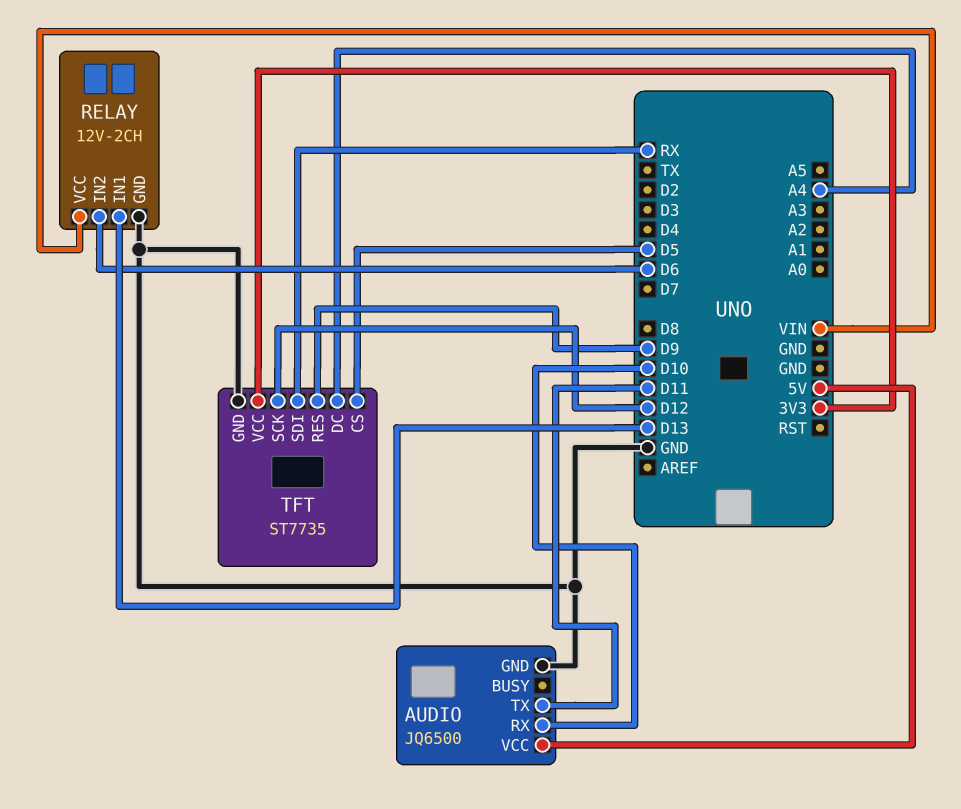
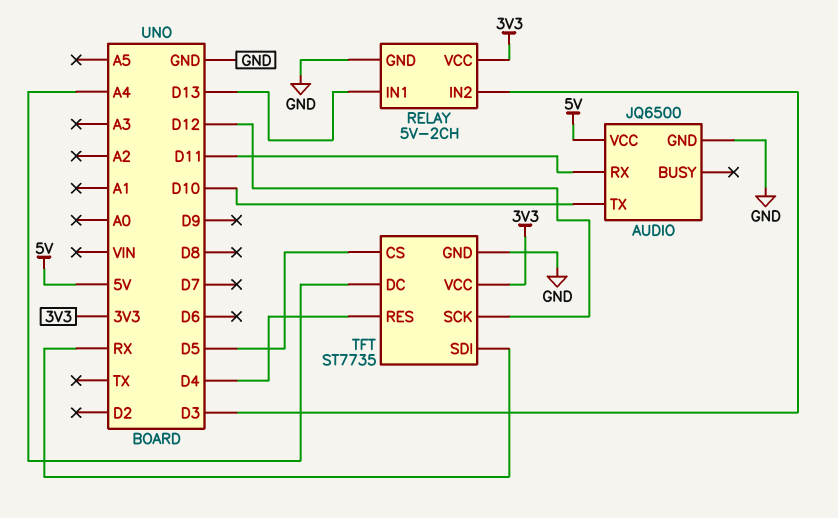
AUDIO pin RX: D10 -> D11
AUDIO pin TX: D11 -> D10
RELAY: 12V-2CH -> 5V-2CH
RELAY pin IN2: D6 -> D3
RELAY pin VCC: VIN -> 3V3
TFT pin RES: D9 -> D4

